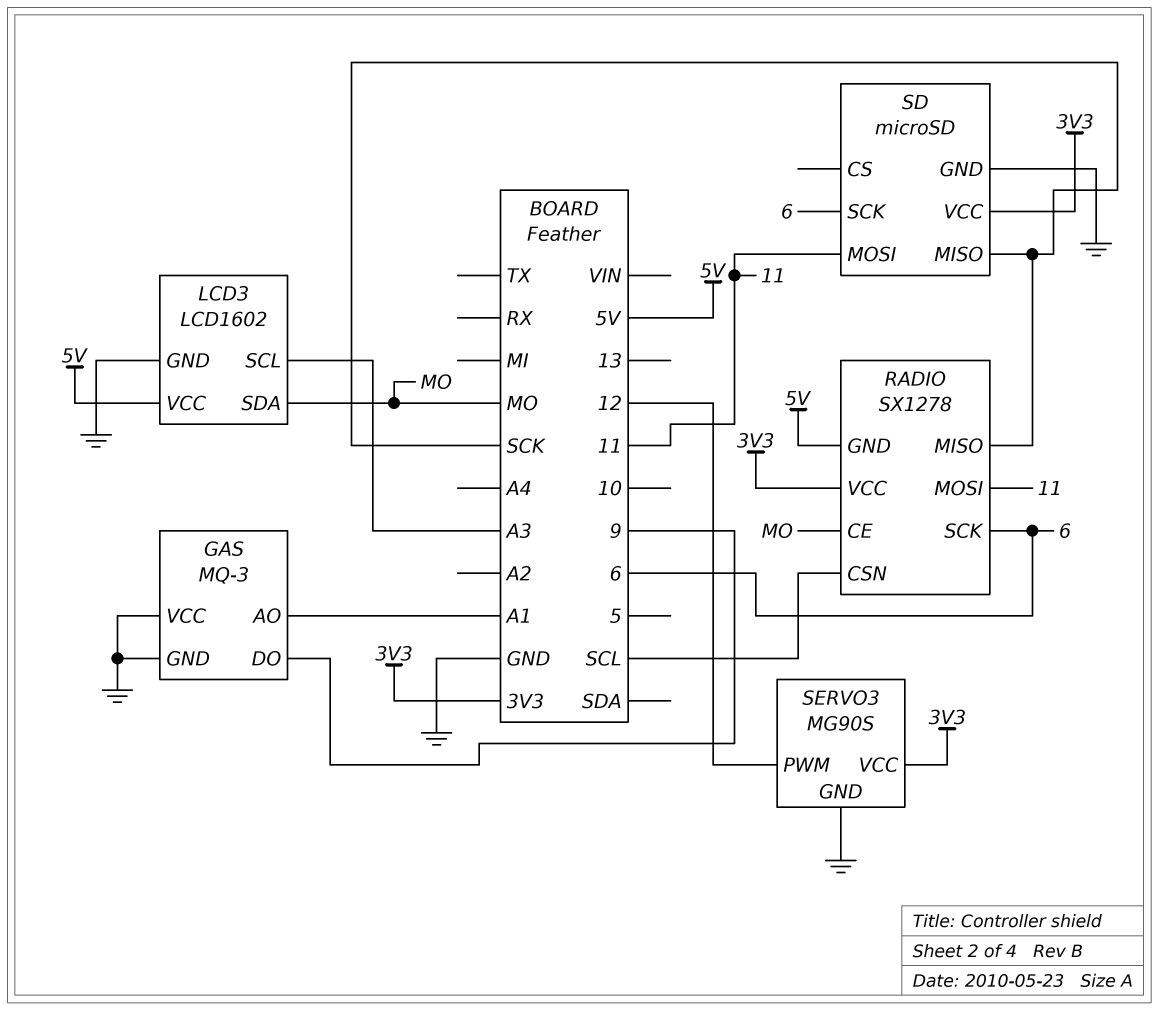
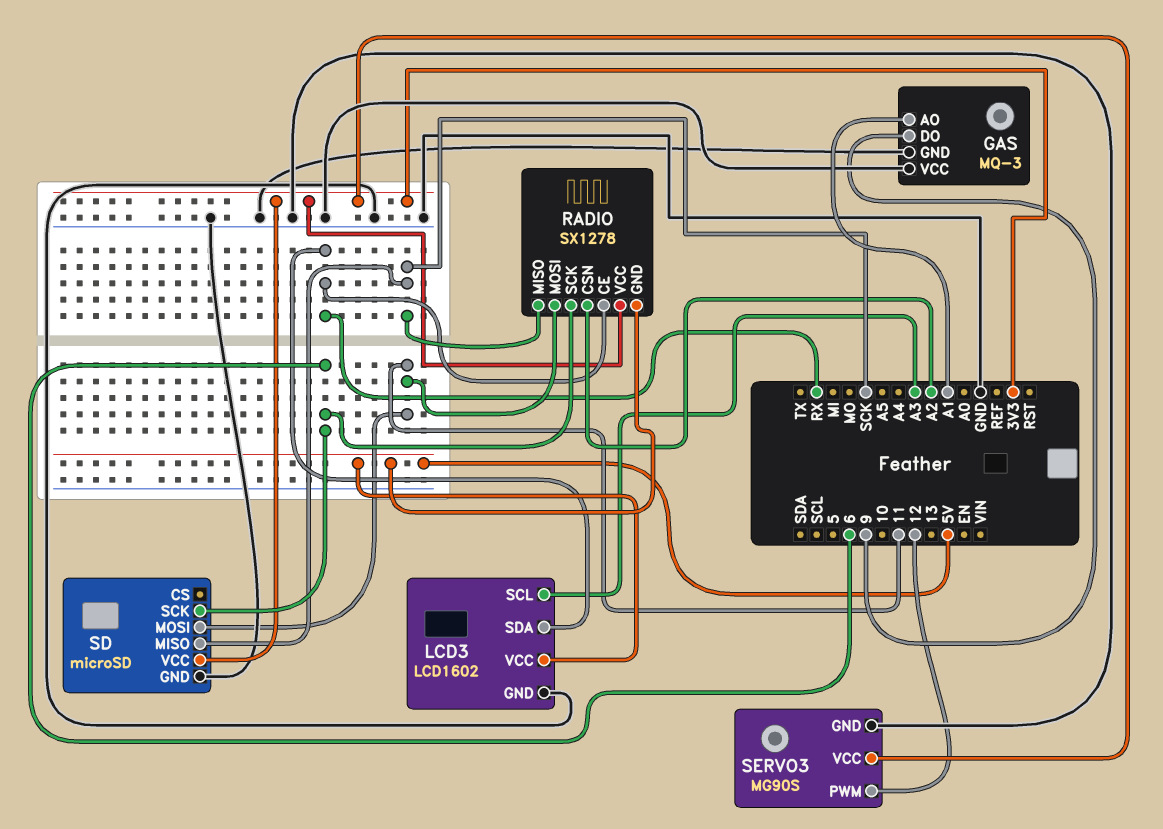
LCD3 pin SDA: MO -> RX
RADIO pin CE: MO -> RX
RADIO pin CSN: SCL -> A2

